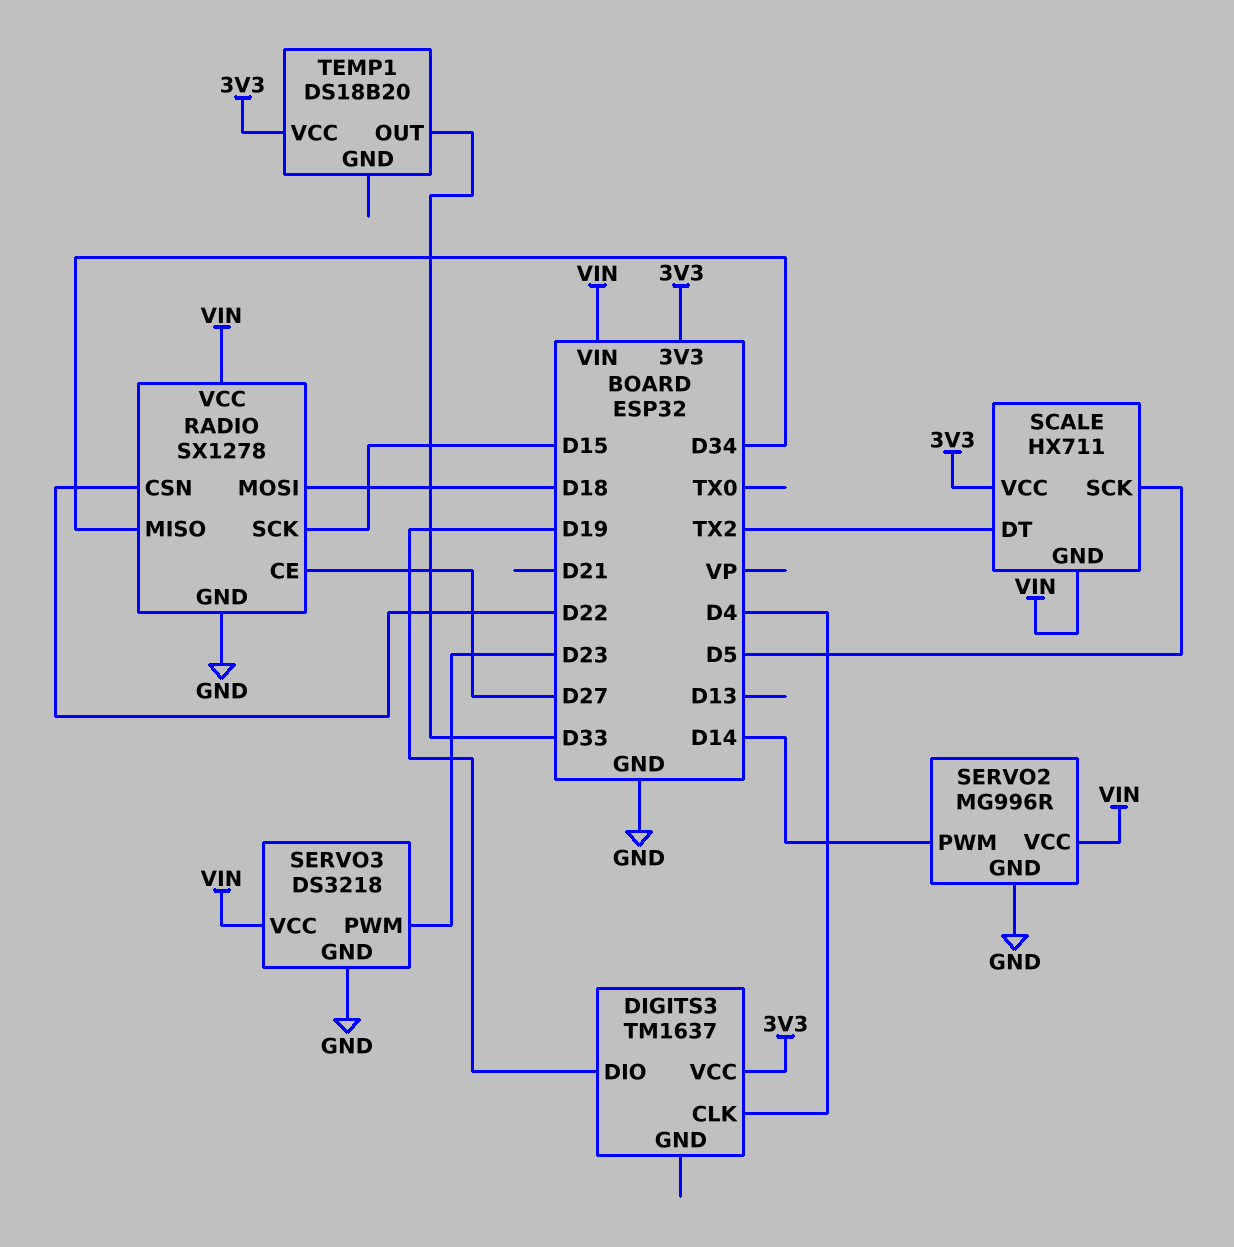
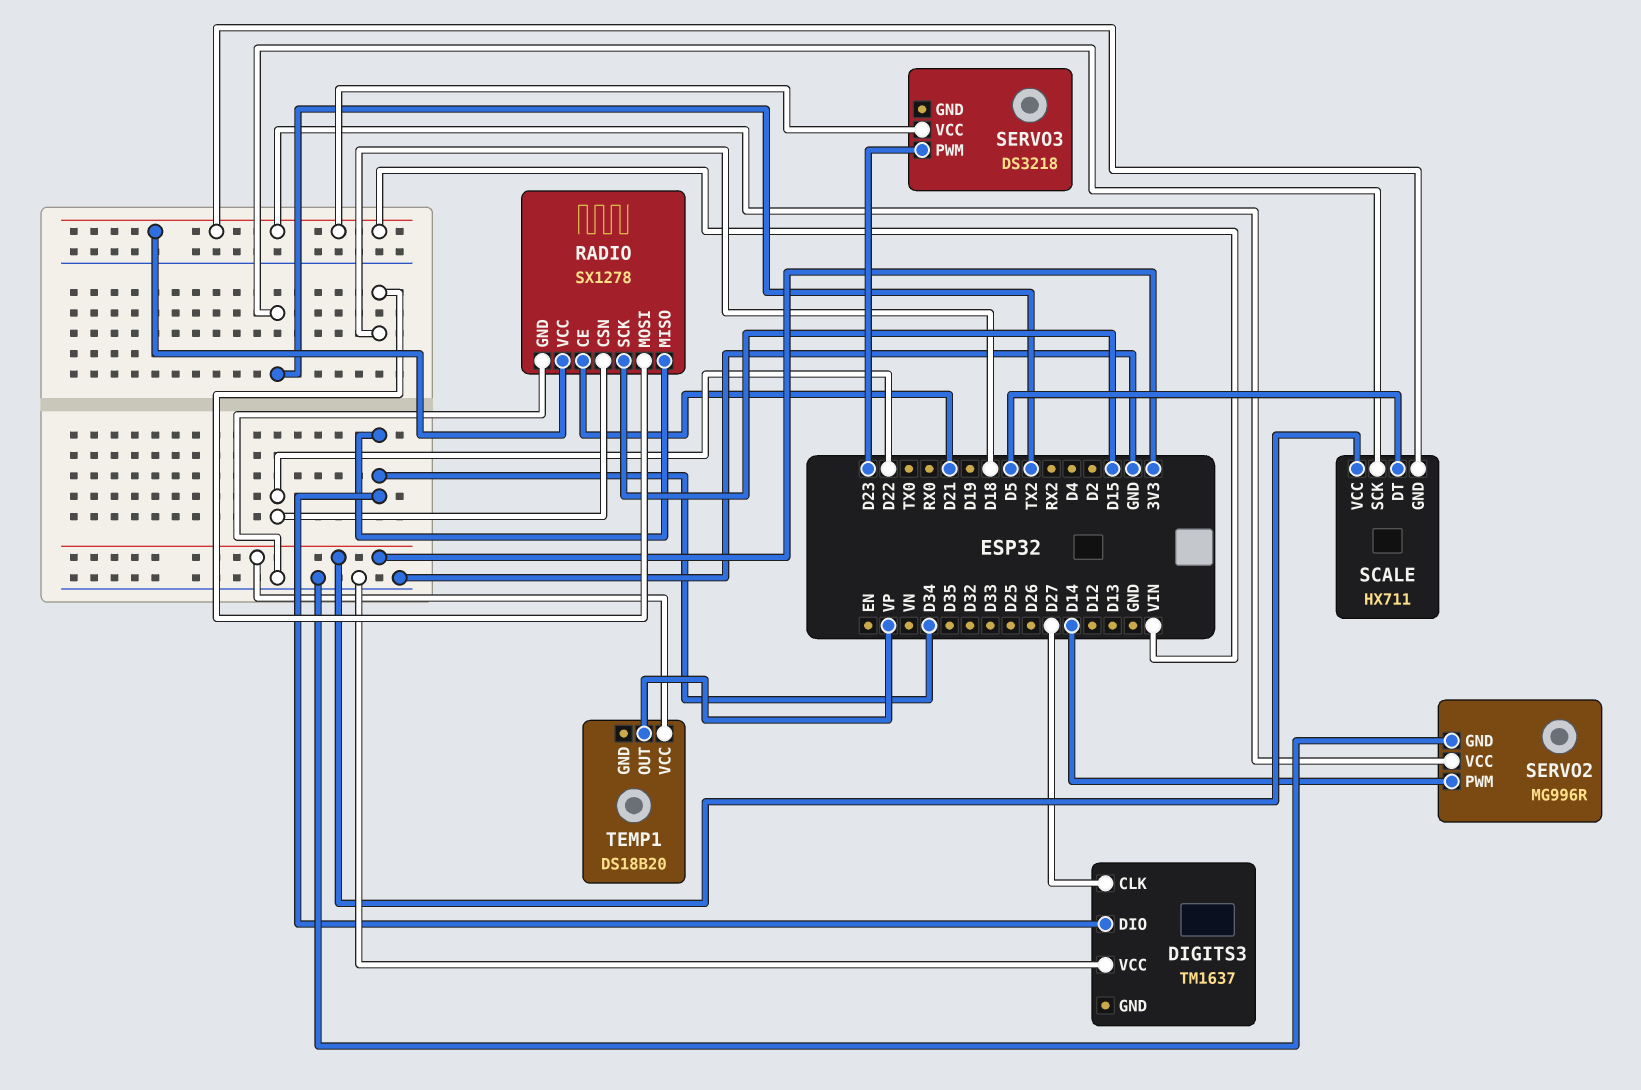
DIGITS3 pin CLK: D4 -> D27
DIGITS3 pin DIO: D19 -> D34
DIGITS3 pin VCC: 3V3 -> GND
RADIO pin CE: D27 -> D21
SCALE pin DT: TX2 -> D5
SCALE pin SCK: D5 -> TX2
SERVO3 pin GND: GND -> none
TEMP1 pin OUT: D33 -> VP

